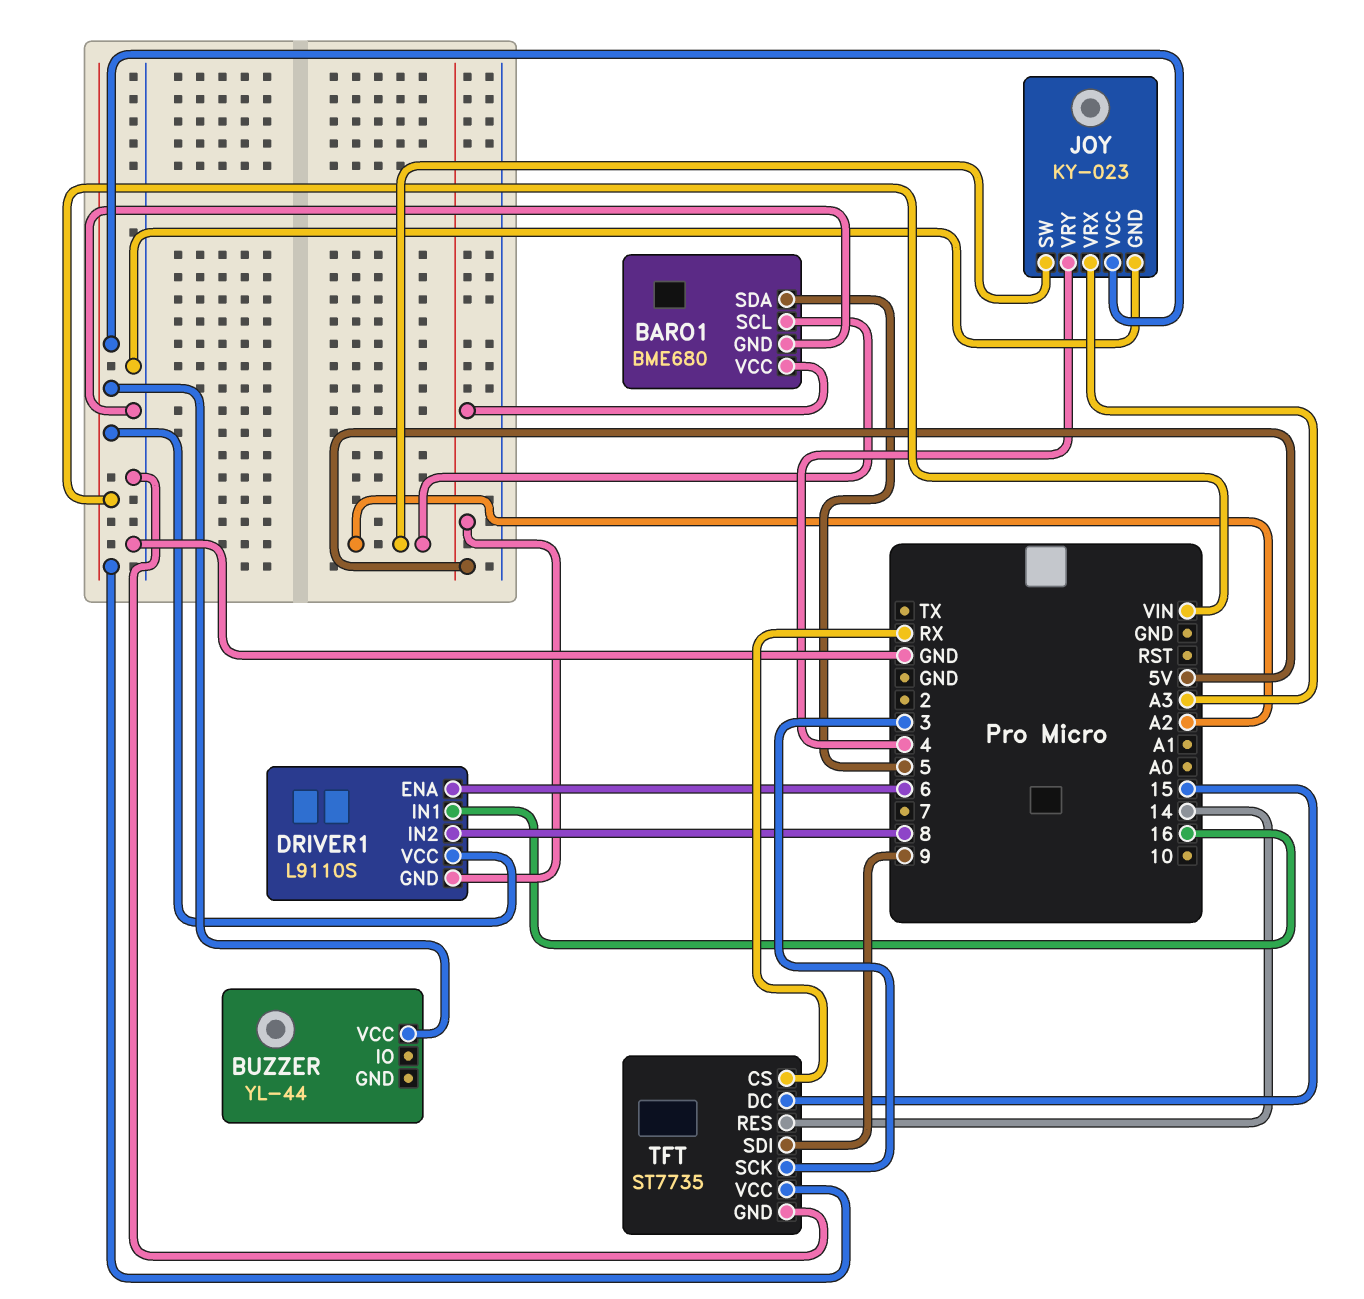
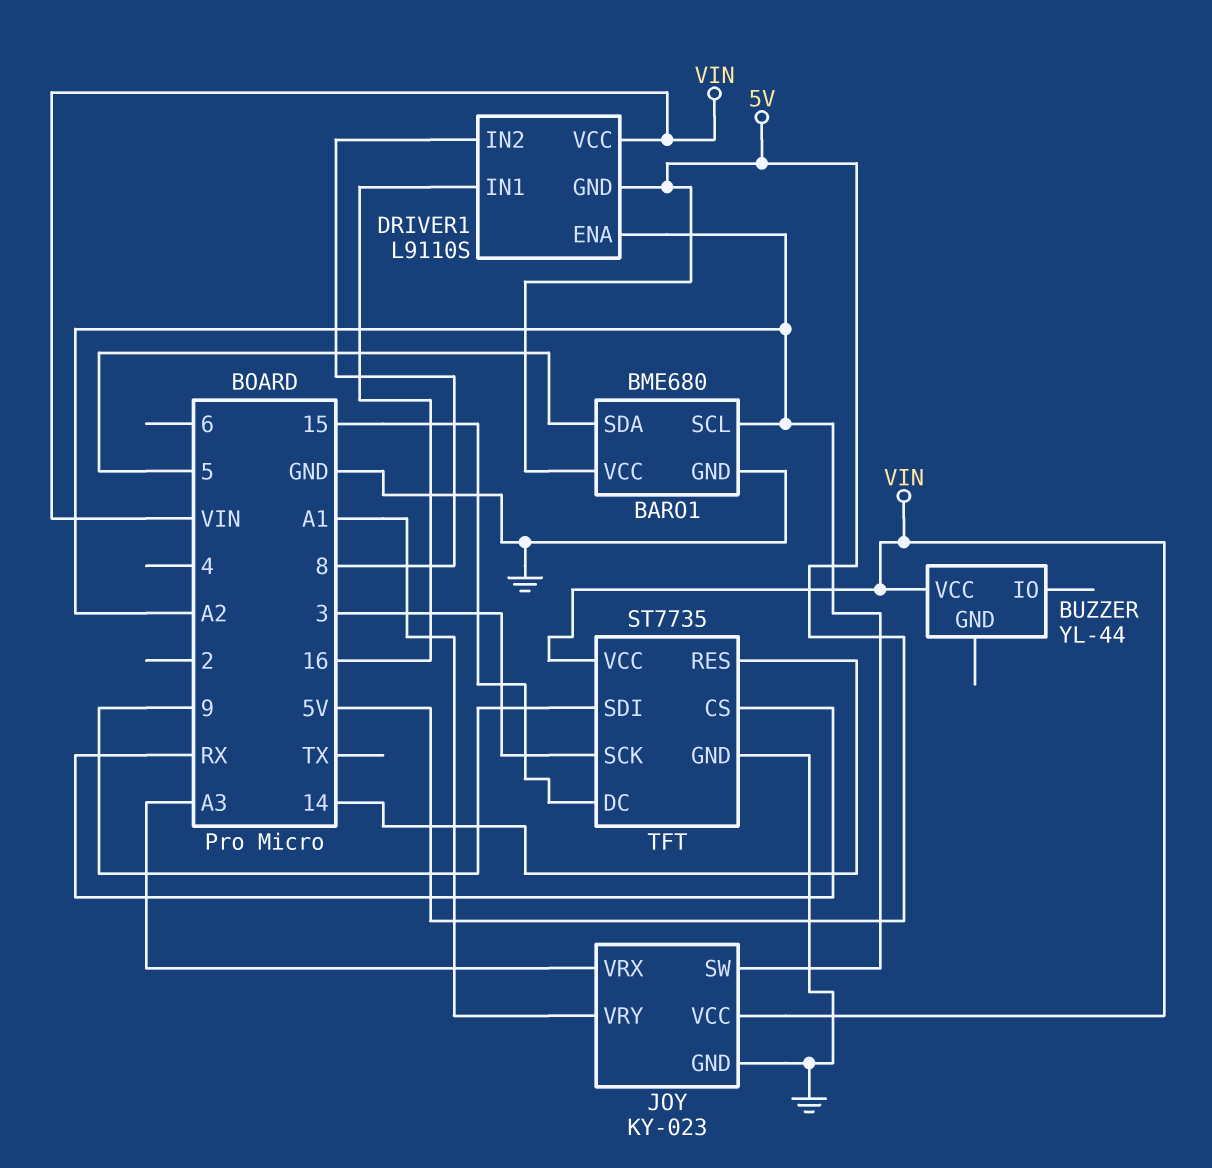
DRIVER1 pin ENA: 6 -> A2
JOY pin VRY: 4 -> A1

